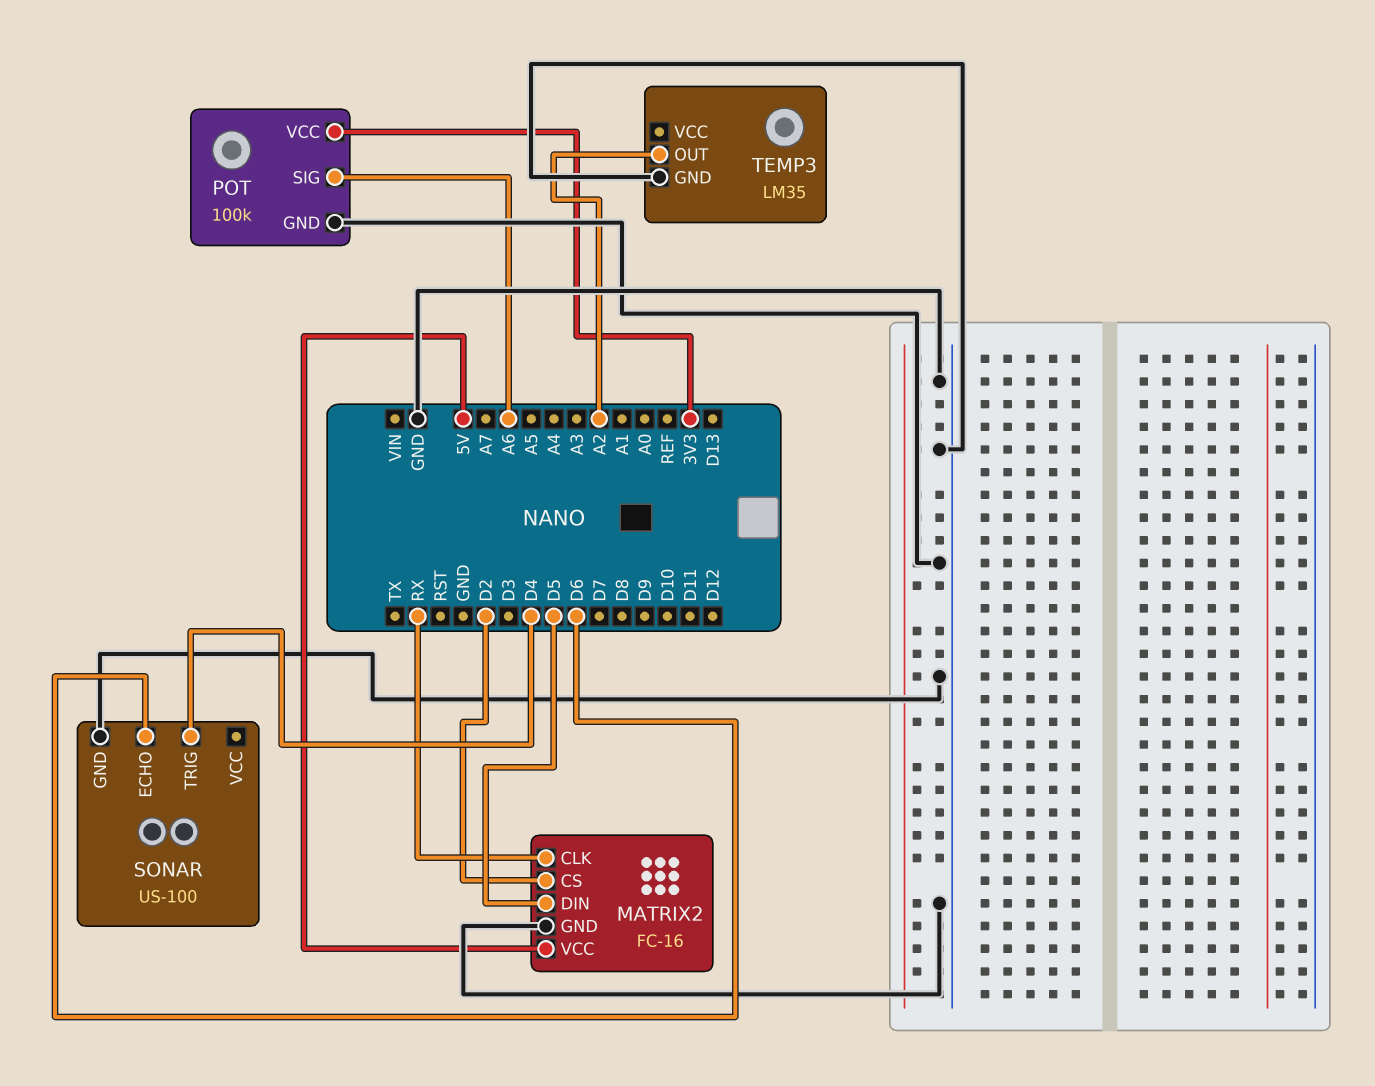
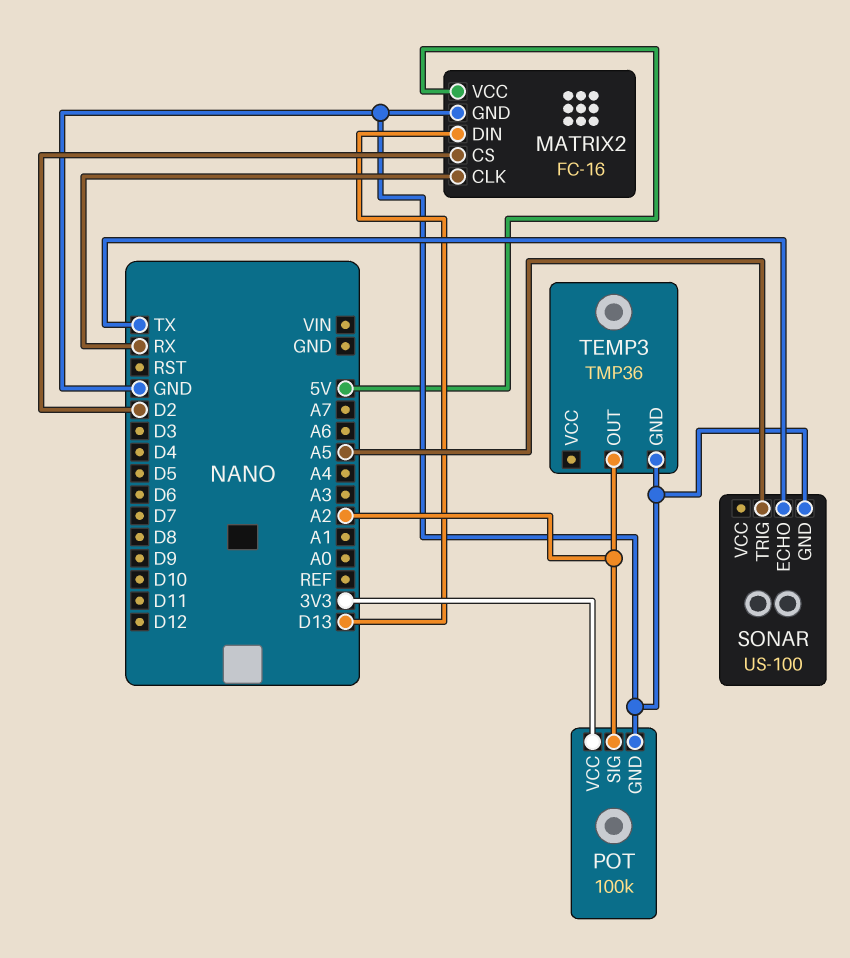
MATRIX2 pin DIN: D5 -> D13
POT pin SIG: A6 -> A2
SONAR pin ECHO: D6 -> TX
SONAR pin TRIG: D4 -> A5
TEMP3: LM35 -> TMP36

